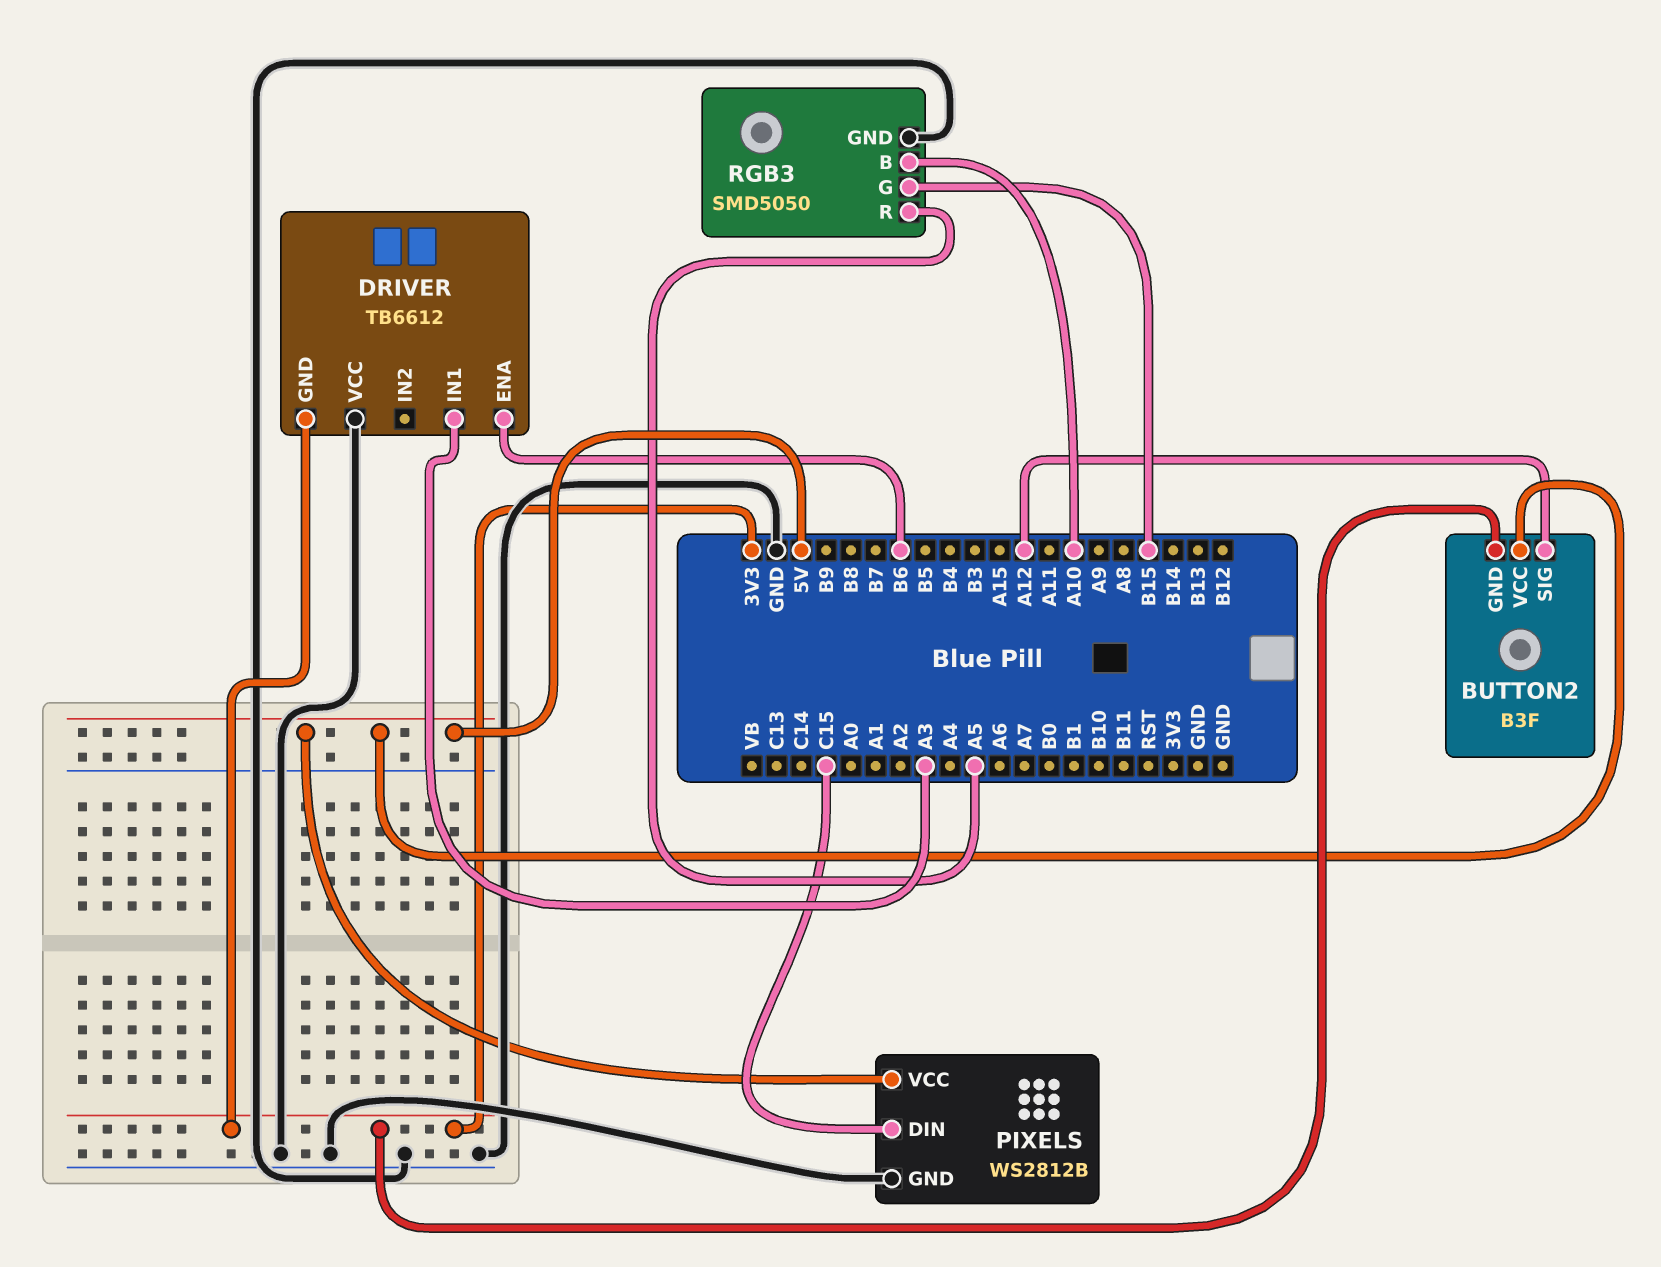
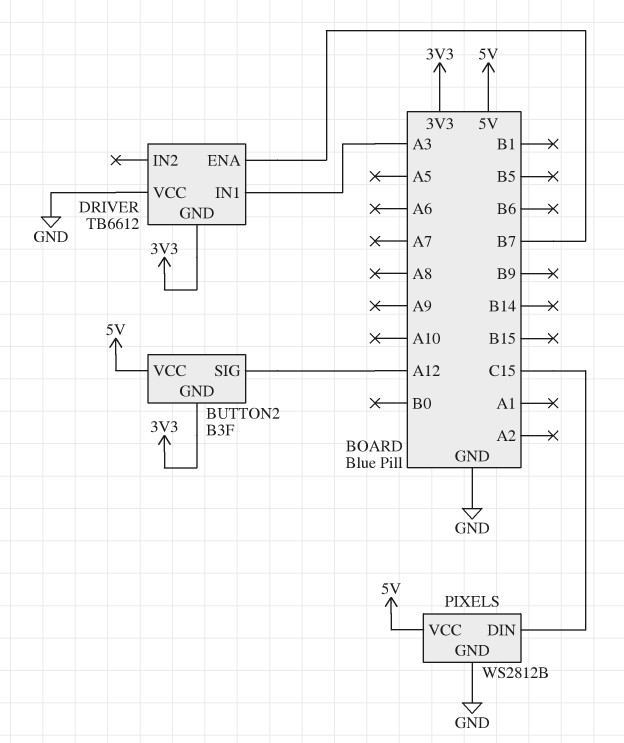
DRIVER pin ENA: B6 -> B7
RGB3: SMD5050 -> none
RGB3 pin B: A10 -> none
RGB3 pin G: B15 -> none
RGB3 pin GND: GND -> none
RGB3 pin R: A5 -> none

